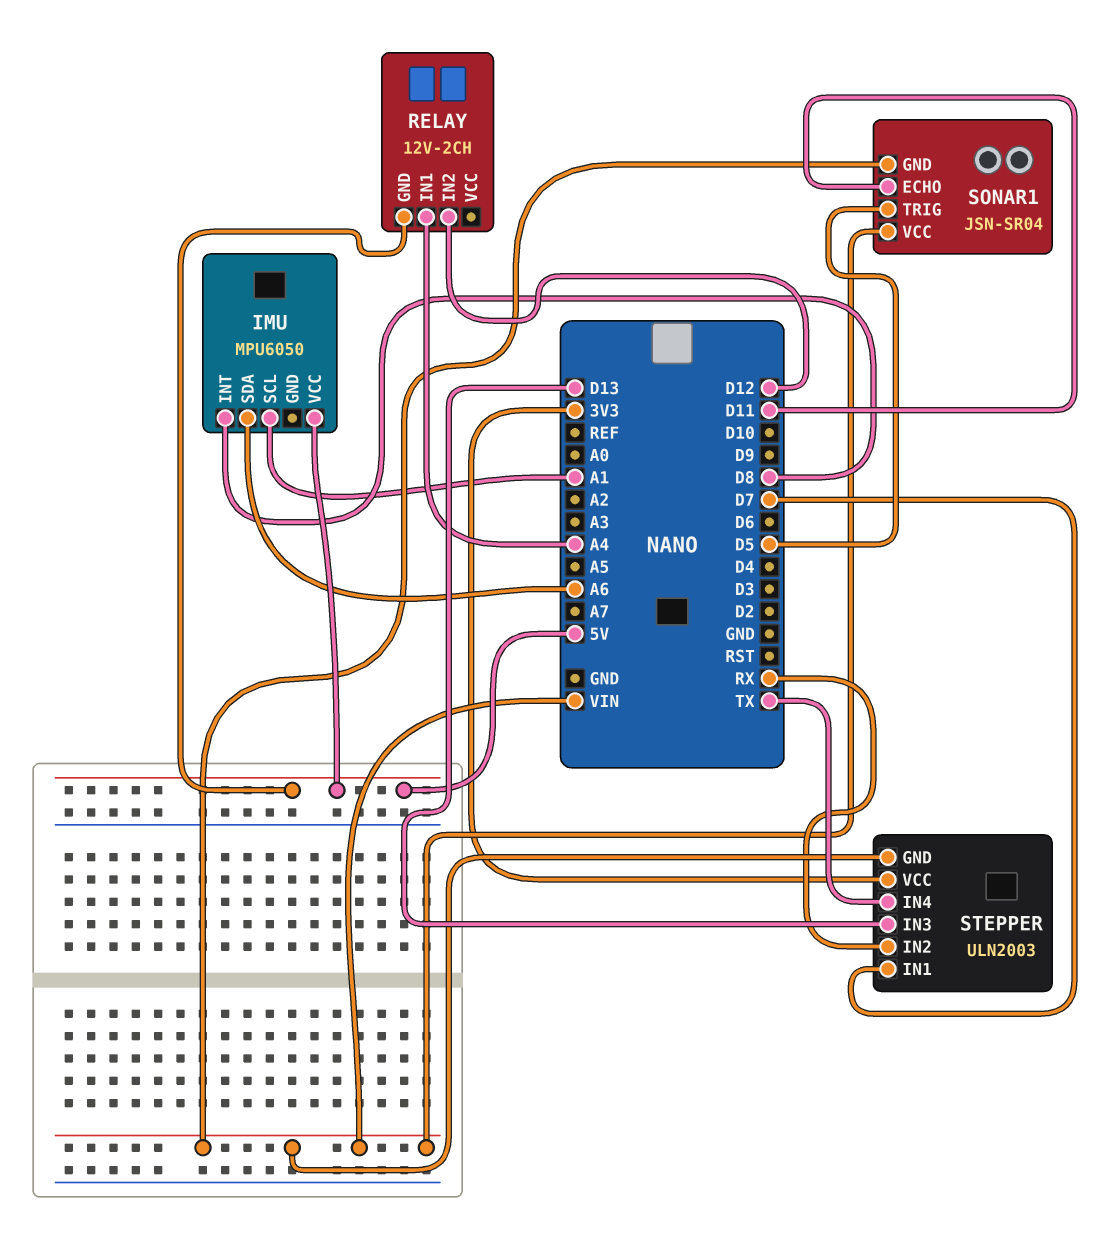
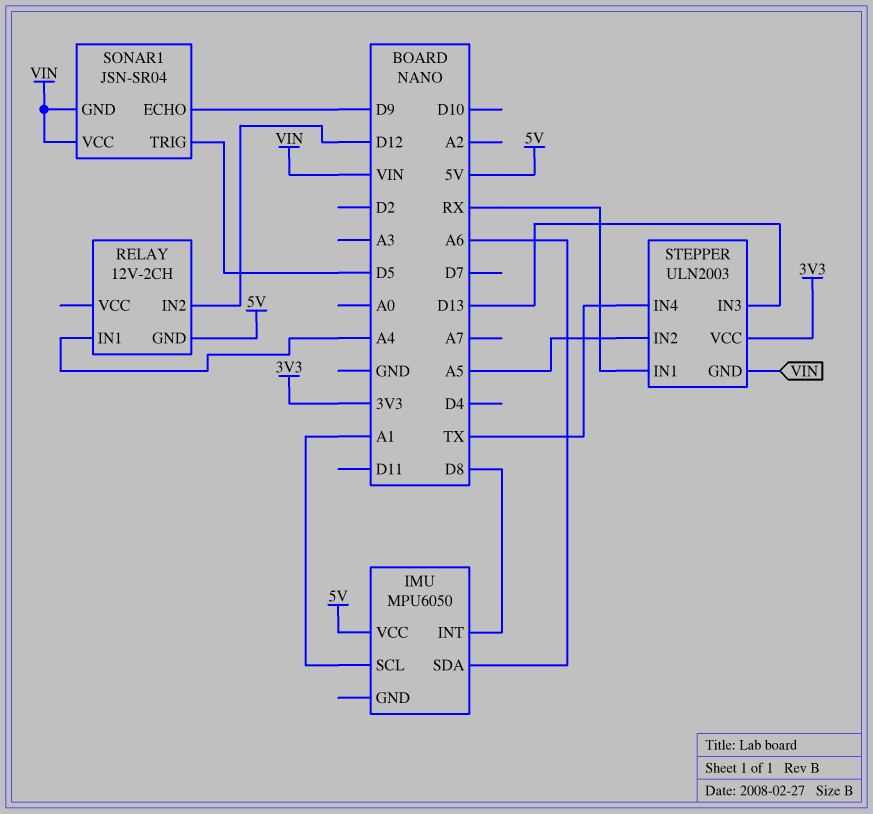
SONAR1 pin ECHO: D11 -> D9
STEPPER pin IN1: D7 -> RX
STEPPER pin IN2: RX -> A5

